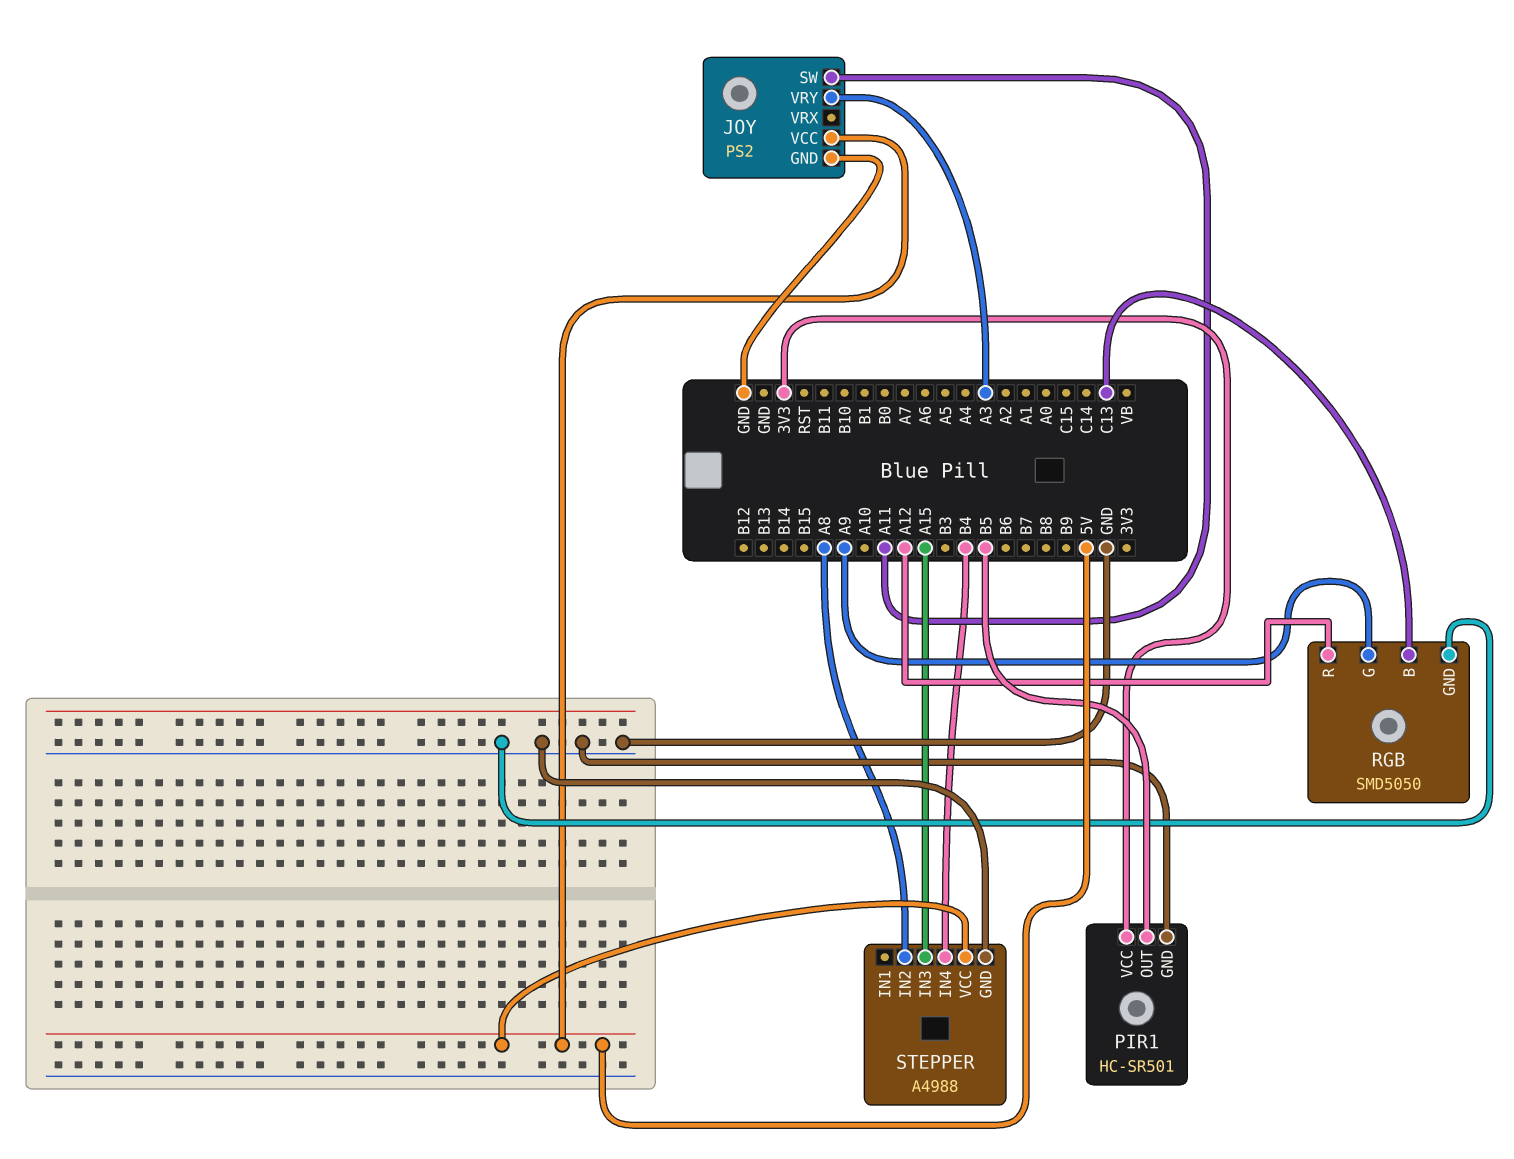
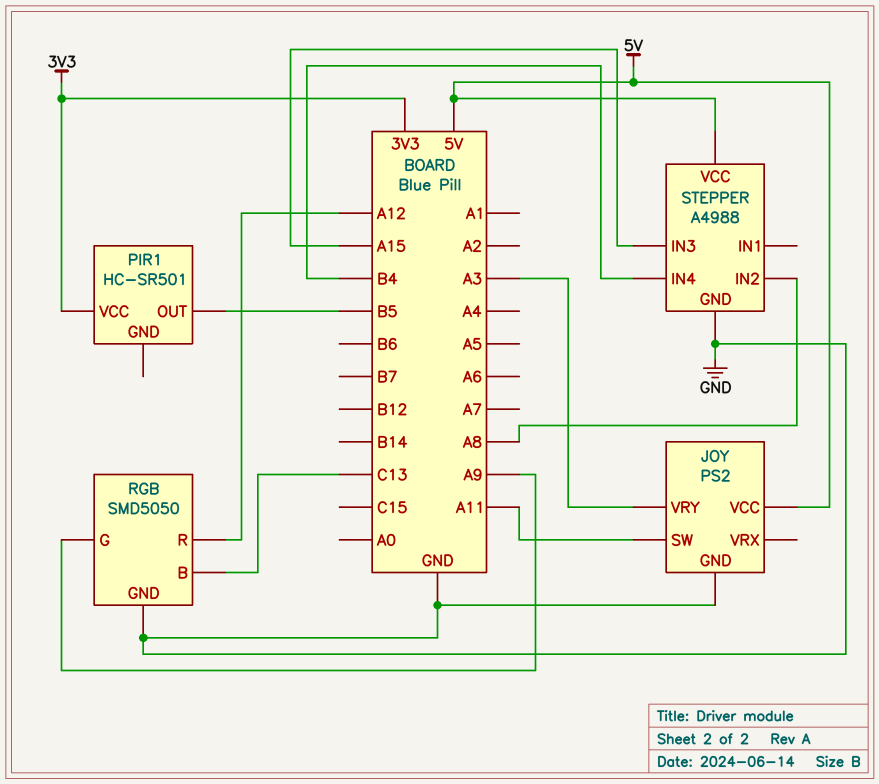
PIR1 pin GND: GND -> none

